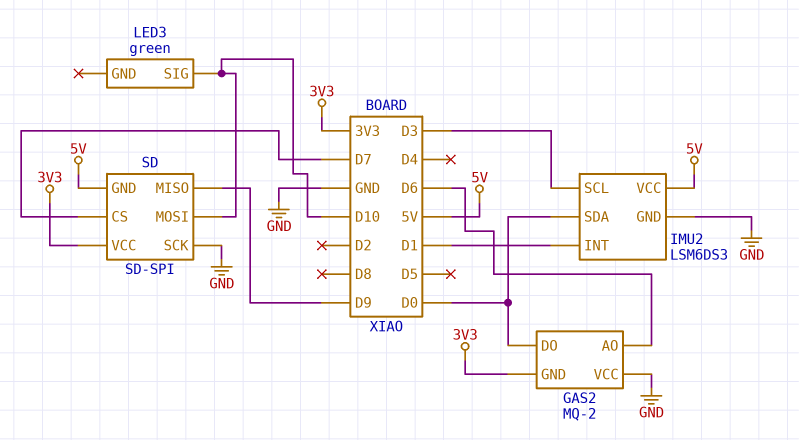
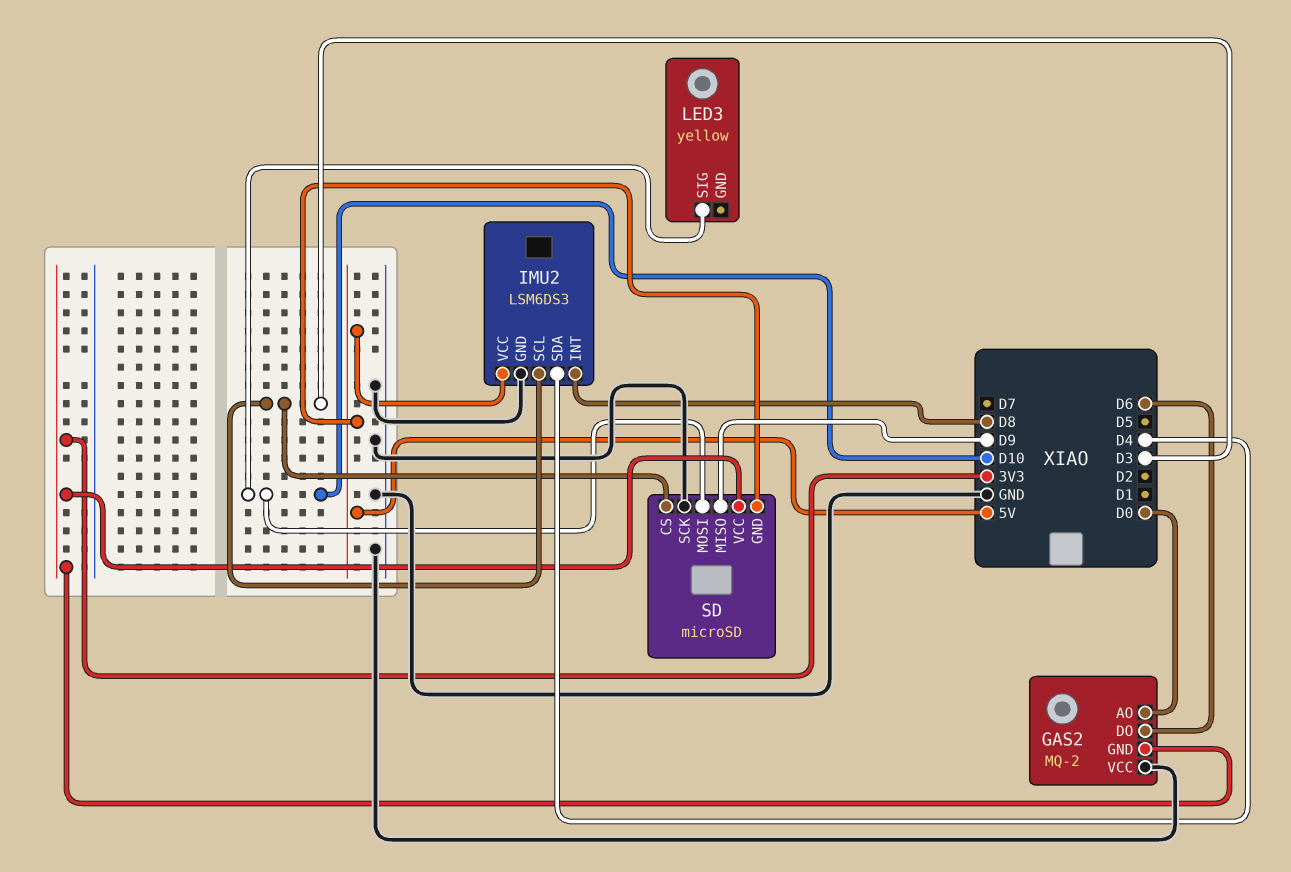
GAS2 pin AO: D6 -> D0
GAS2 pin DO: D0 -> D6
IMU2 pin INT: D1 -> D8
IMU2 pin SDA: D0 -> D4
LED3: green -> yellow
SD: SD-SPI -> microSD
SD pin CS: D7 -> D3

